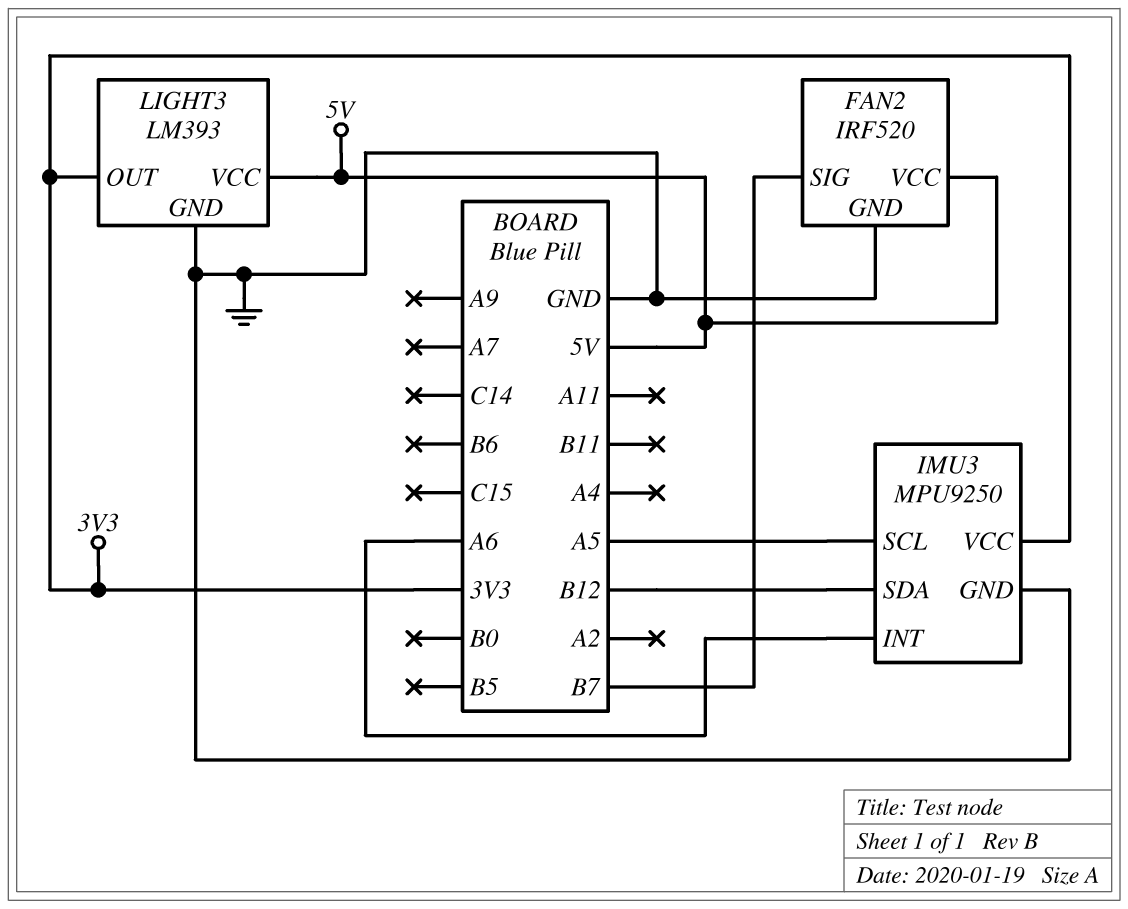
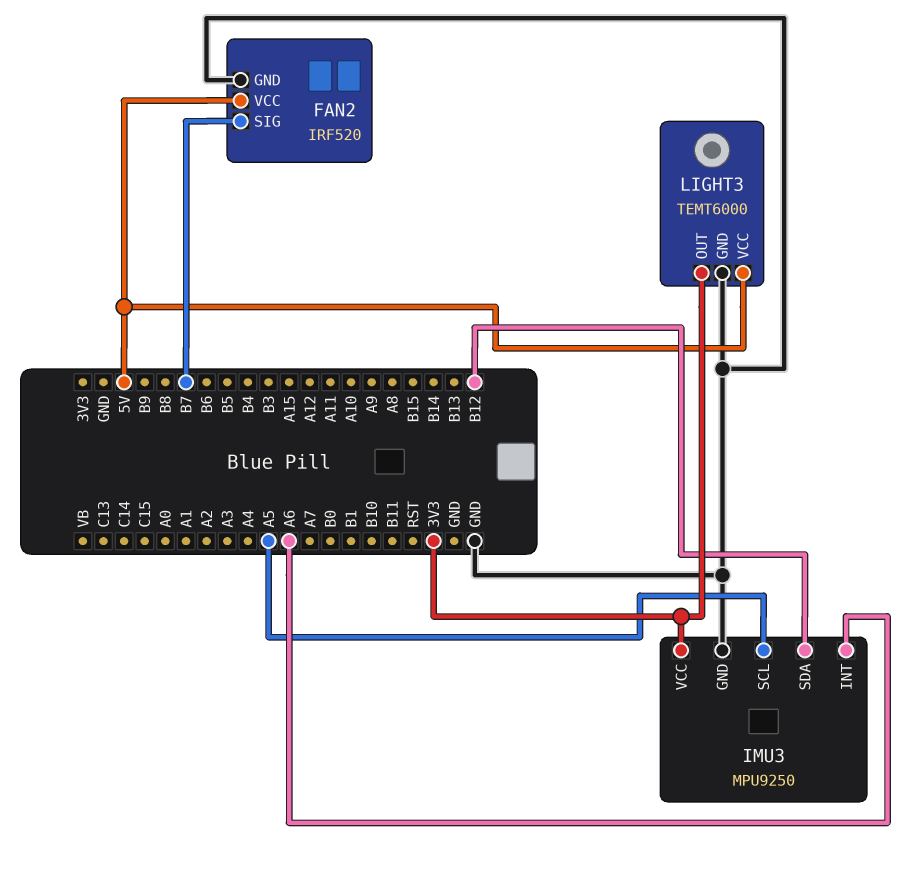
LIGHT3: LM393 -> TEMT6000

